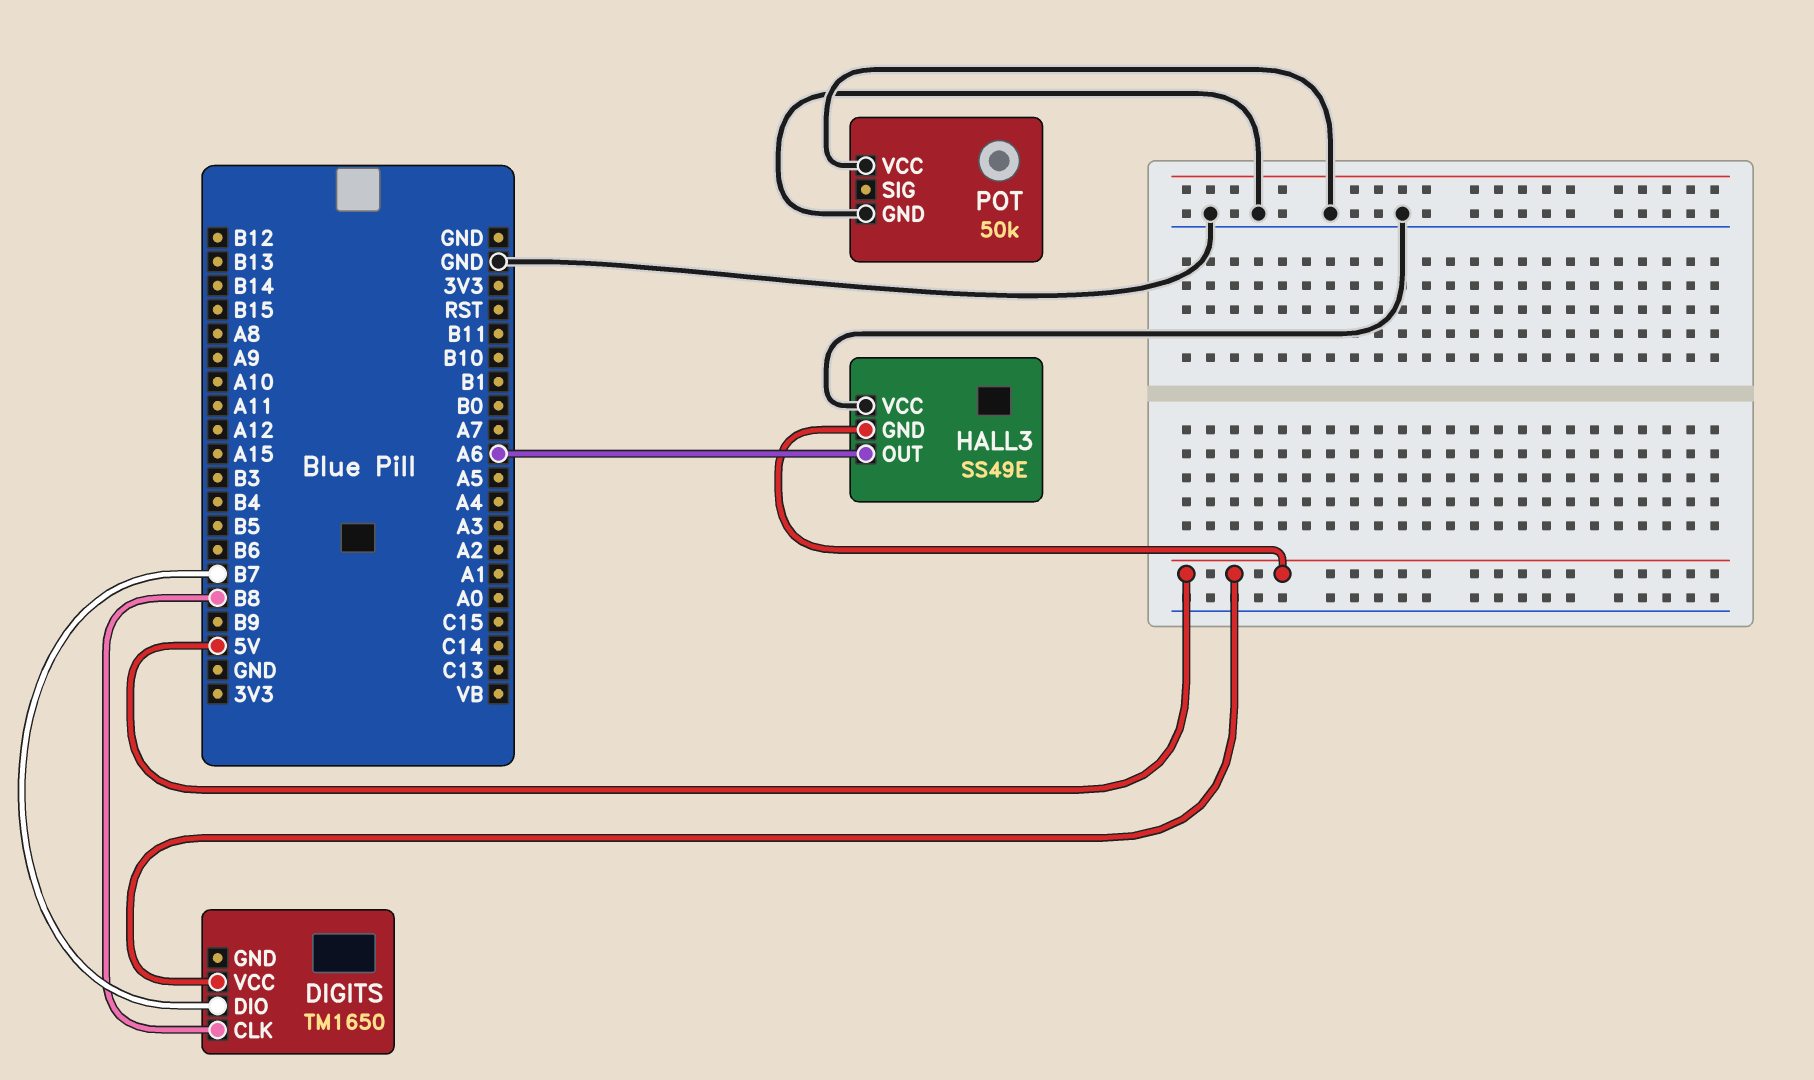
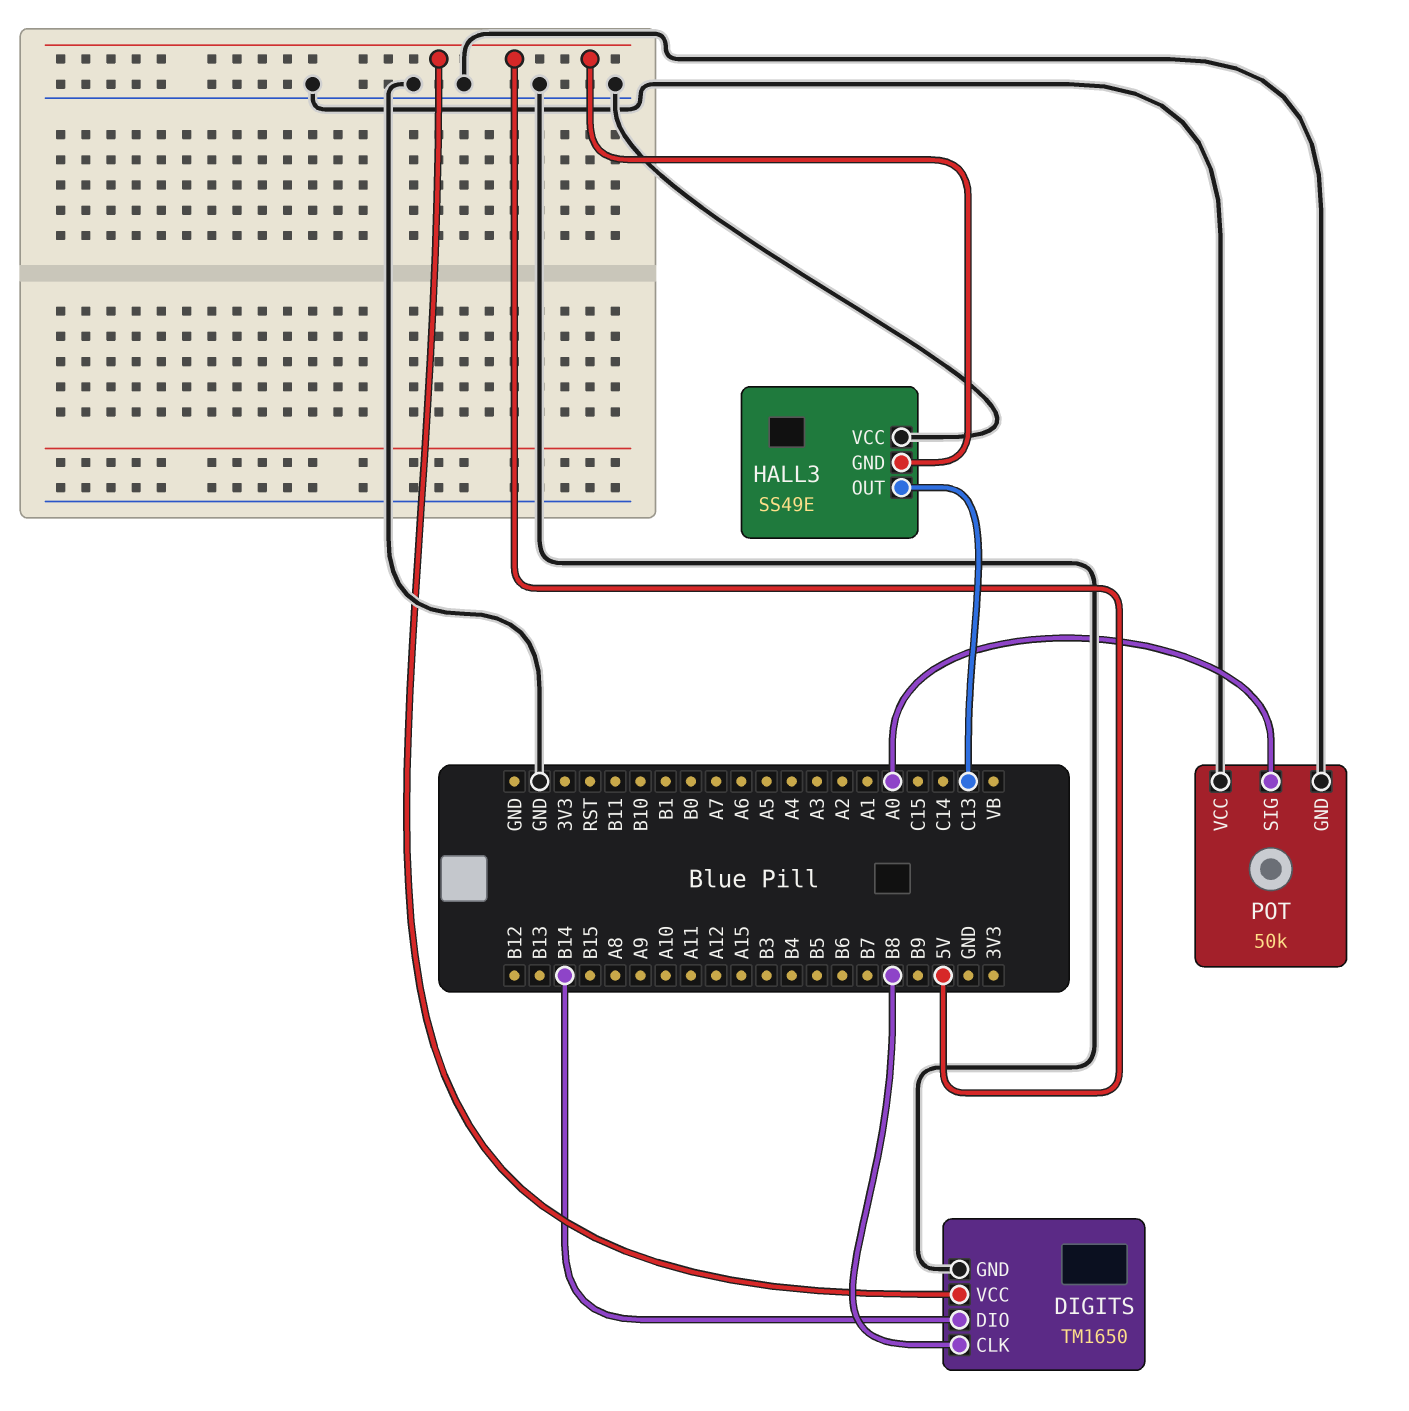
DIGITS pin DIO: B7 -> B14
DIGITS pin GND: none -> GND
HALL3 pin OUT: A6 -> C13
POT pin SIG: none -> A0

